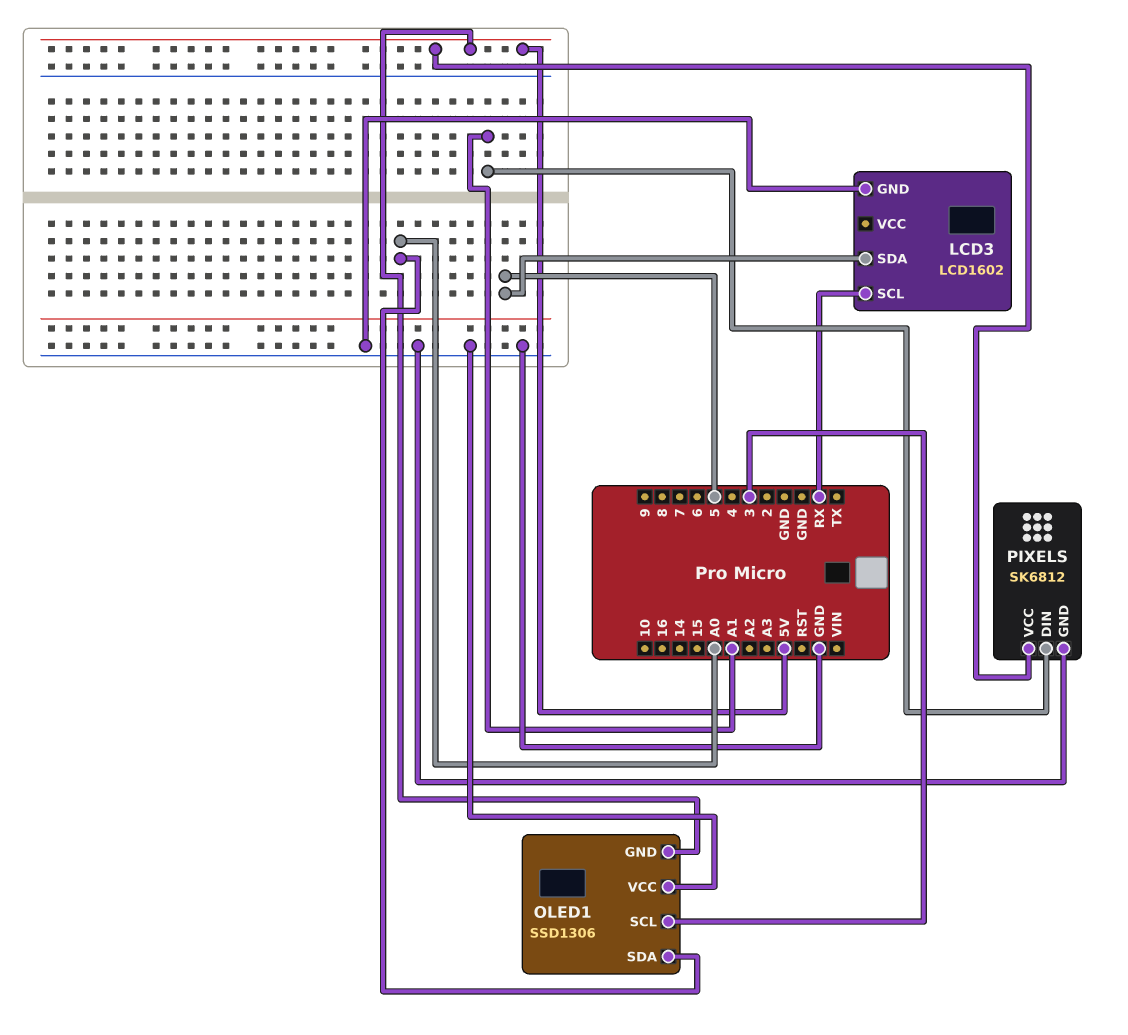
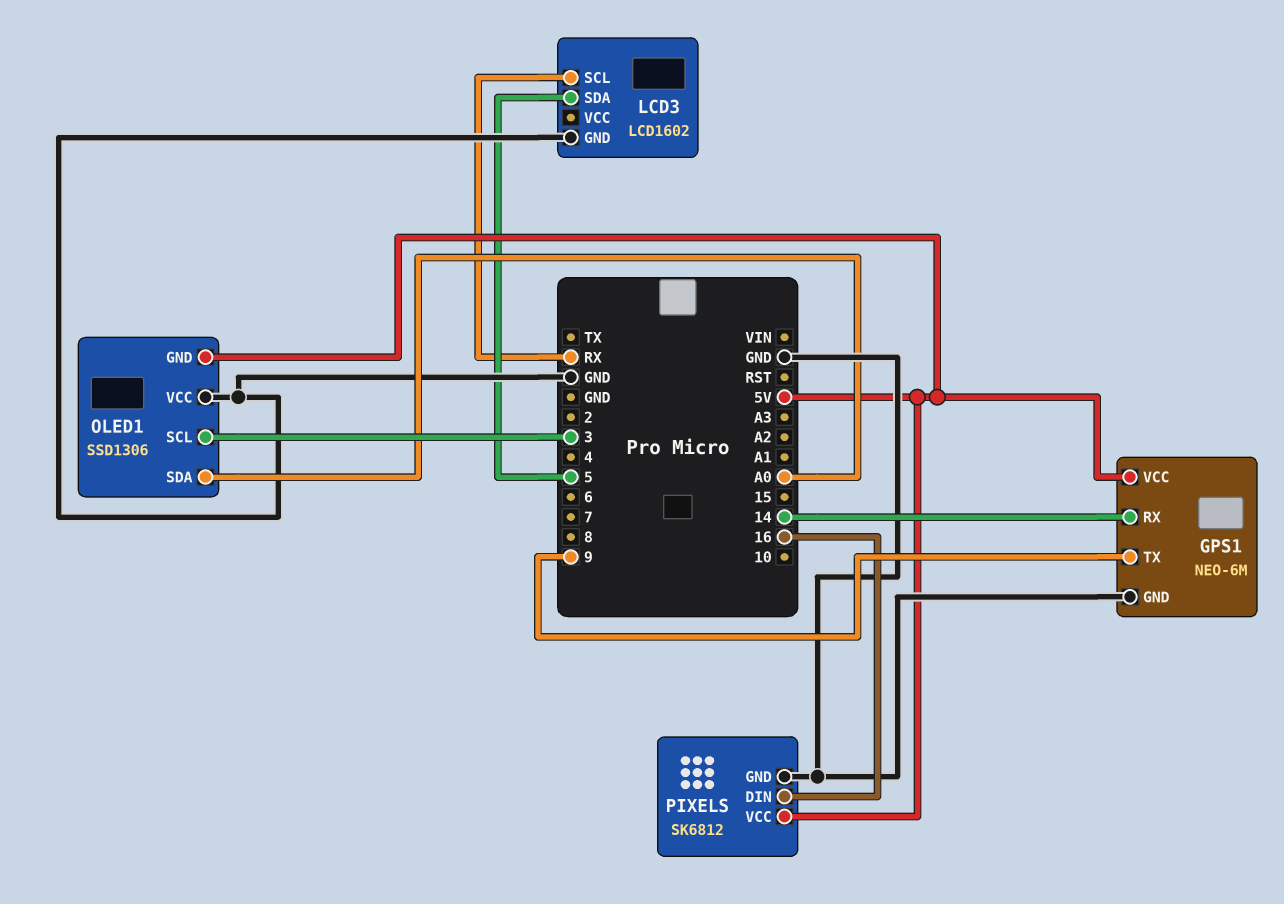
GPS1: none -> NEO-6M
GPS1 pin GND: none -> GND
GPS1 pin RX: none -> 14
GPS1 pin TX: none -> 9
GPS1 pin VCC: none -> 5V
PIXELS pin DIN: A1 -> 16

